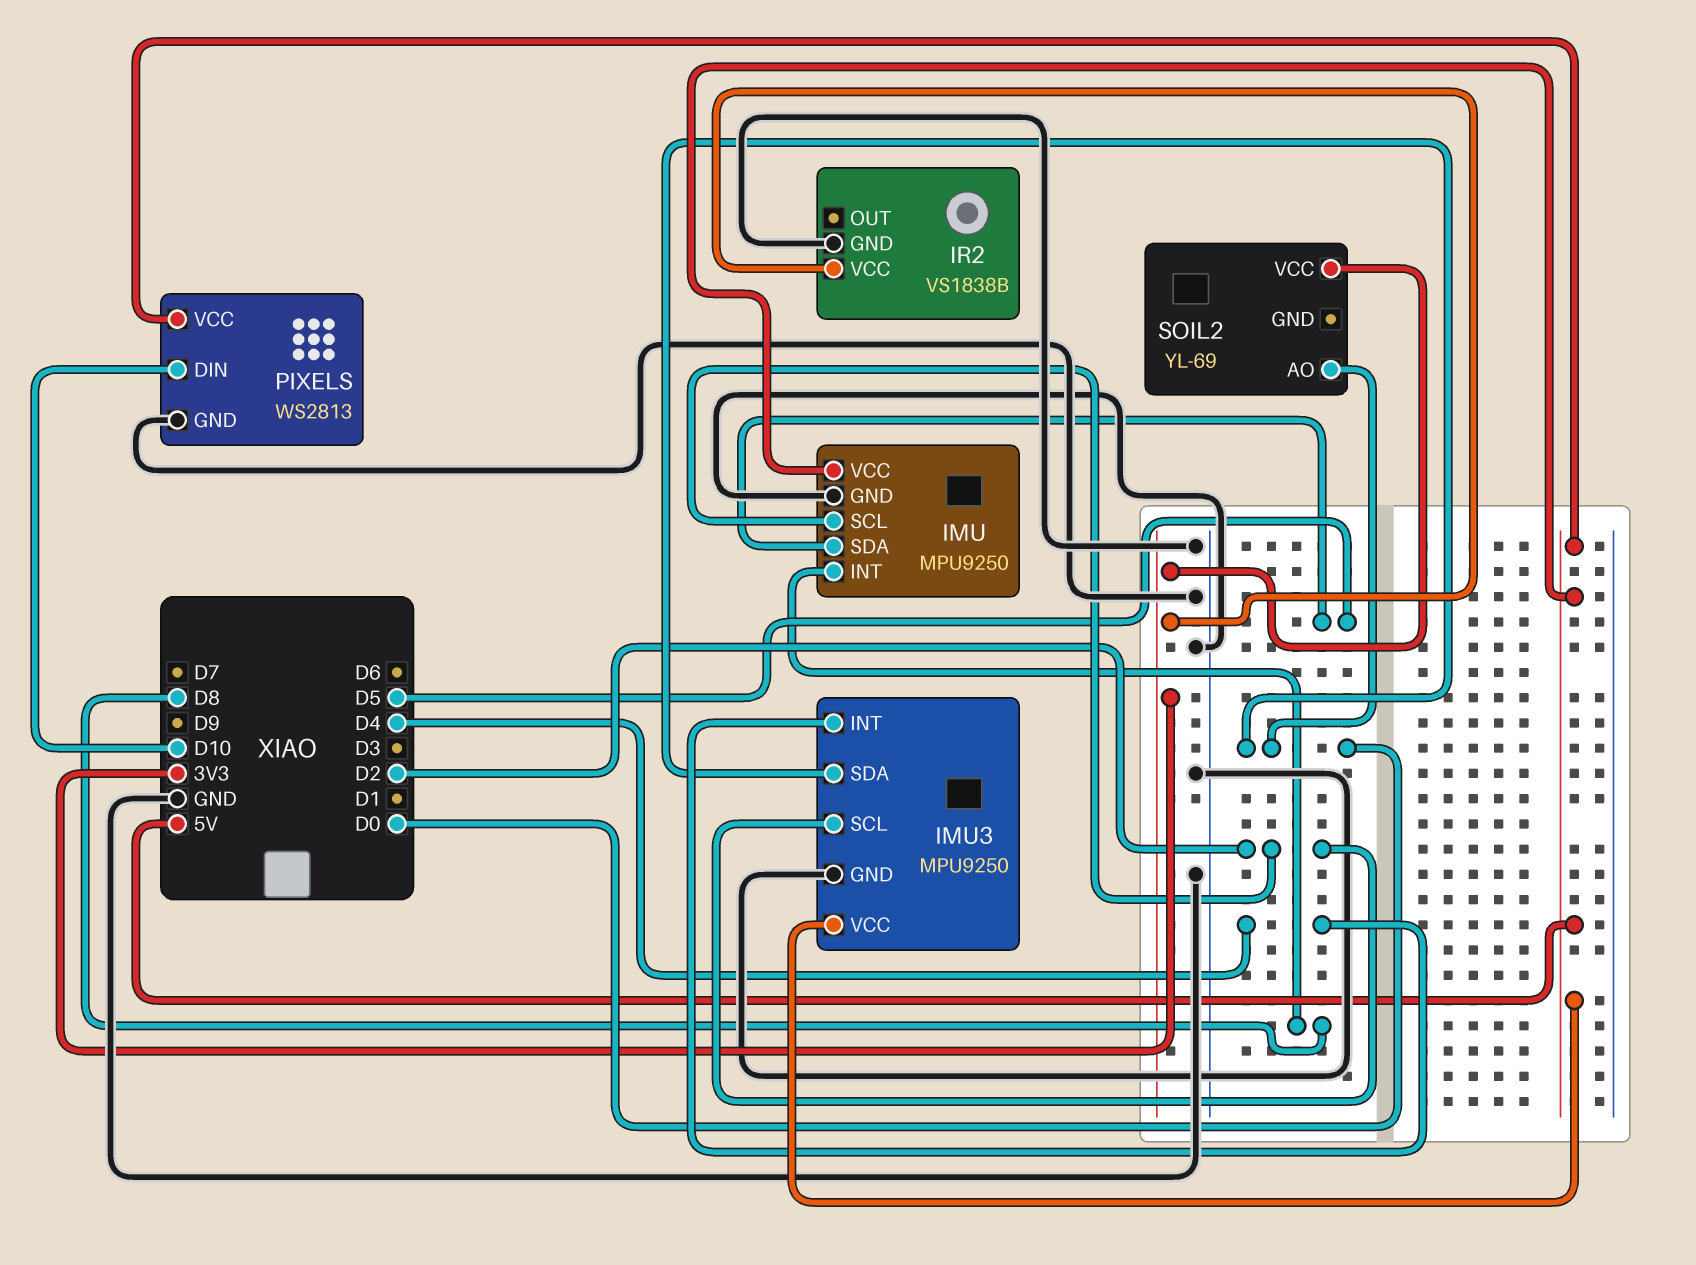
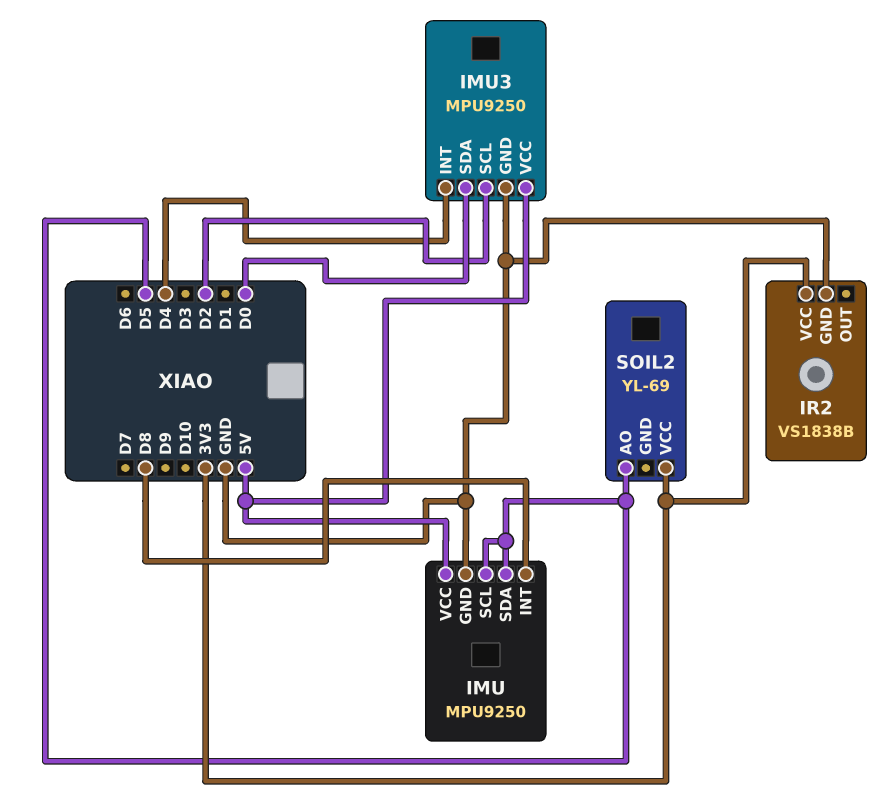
IMU pin SCL: D2 -> D5
PIXELS: WS2813 -> none
PIXELS pin DIN: D10 -> none
PIXELS pin GND: GND -> none
PIXELS pin VCC: 5V -> none
SOIL2 pin AO: D0 -> D5

